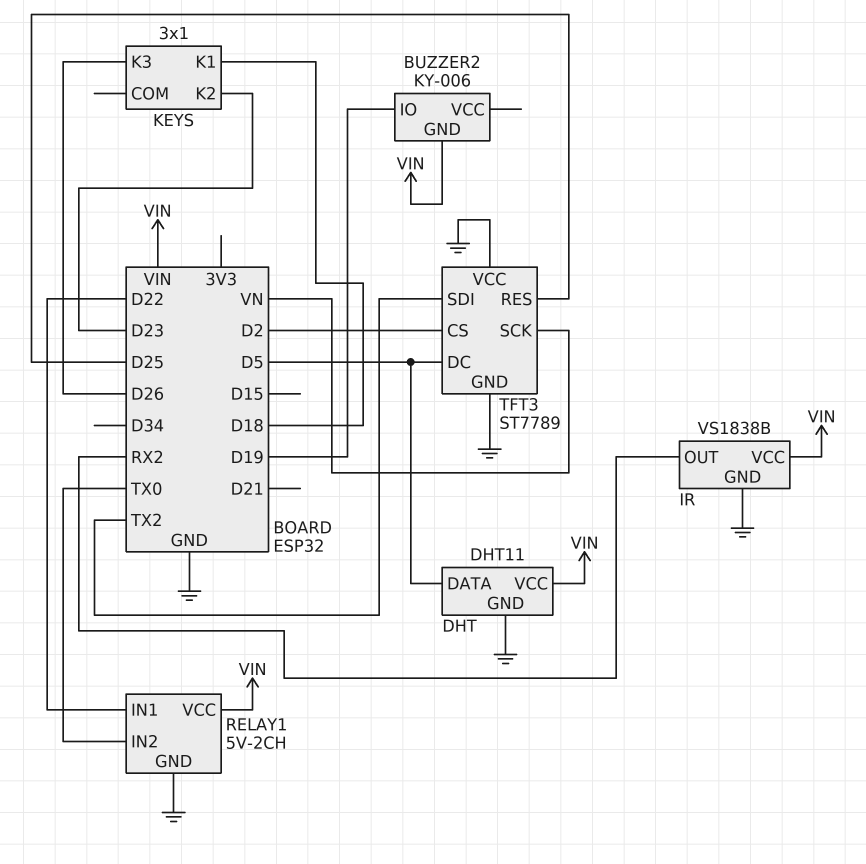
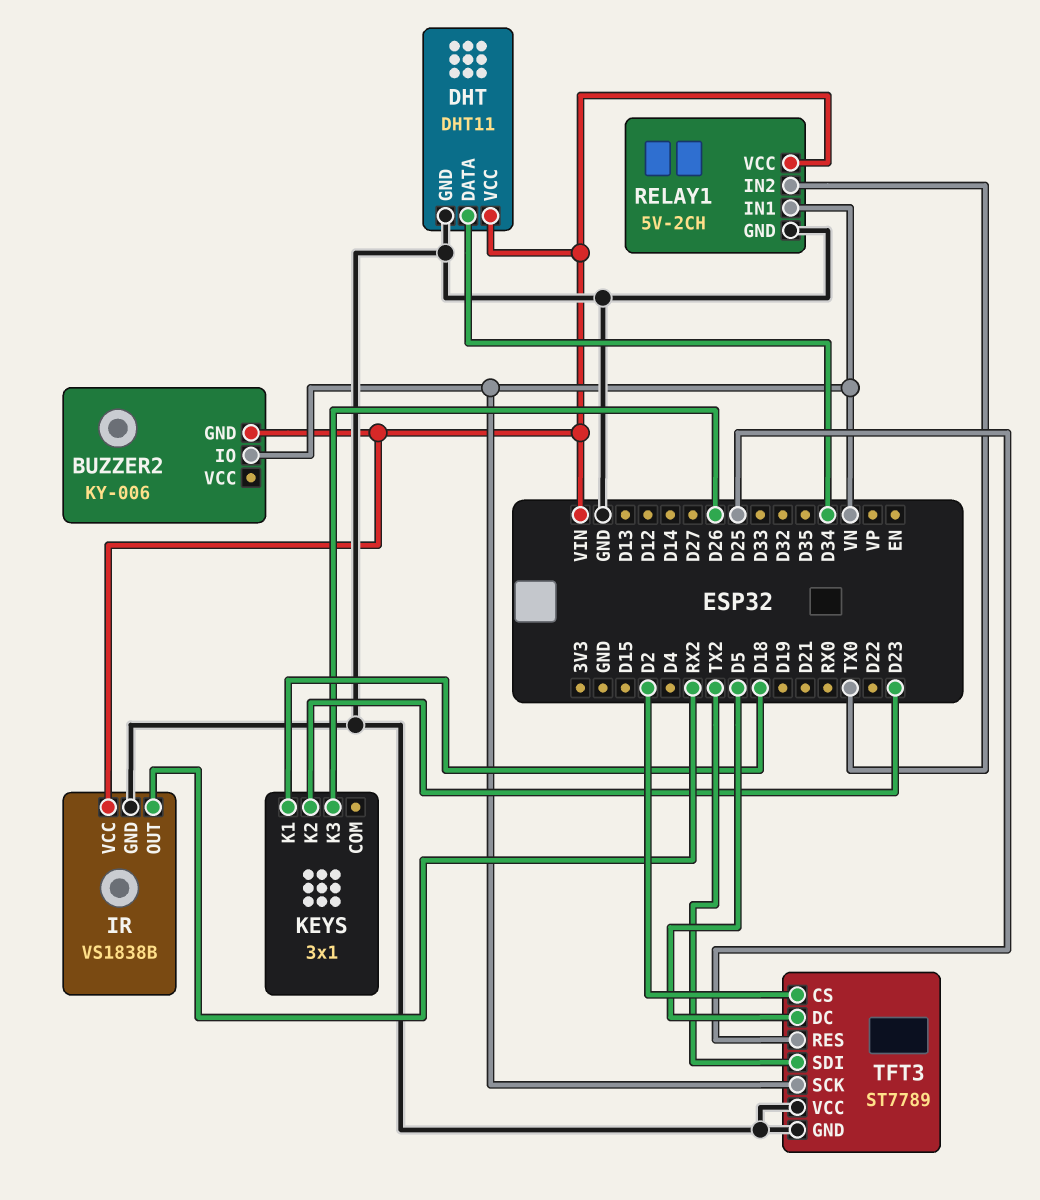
BUZZER2 pin IO: D19 -> VN
DHT pin DATA: D5 -> D34
RELAY1 pin IN1: D22 -> VN

